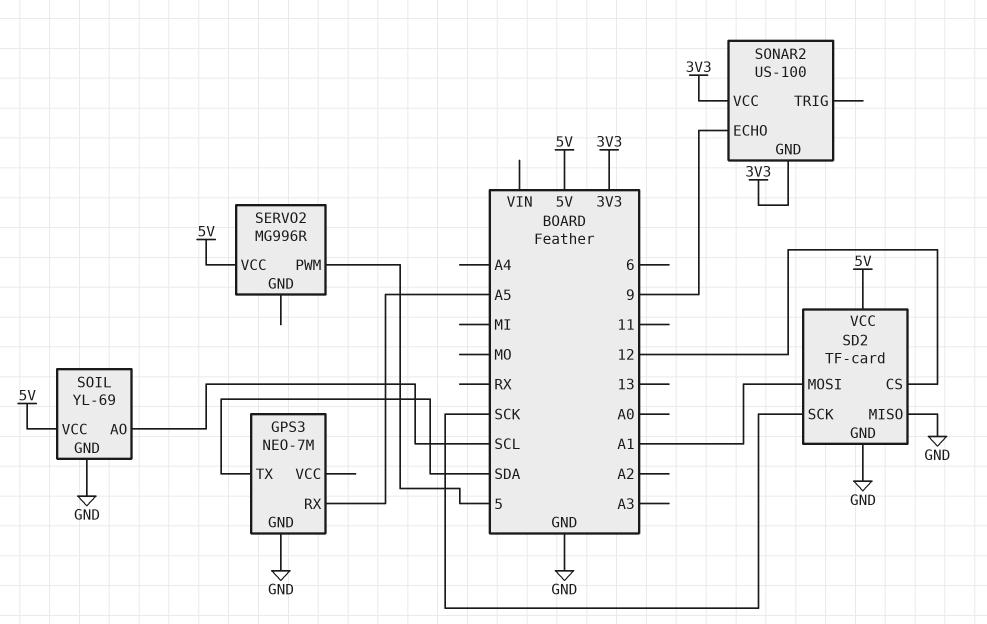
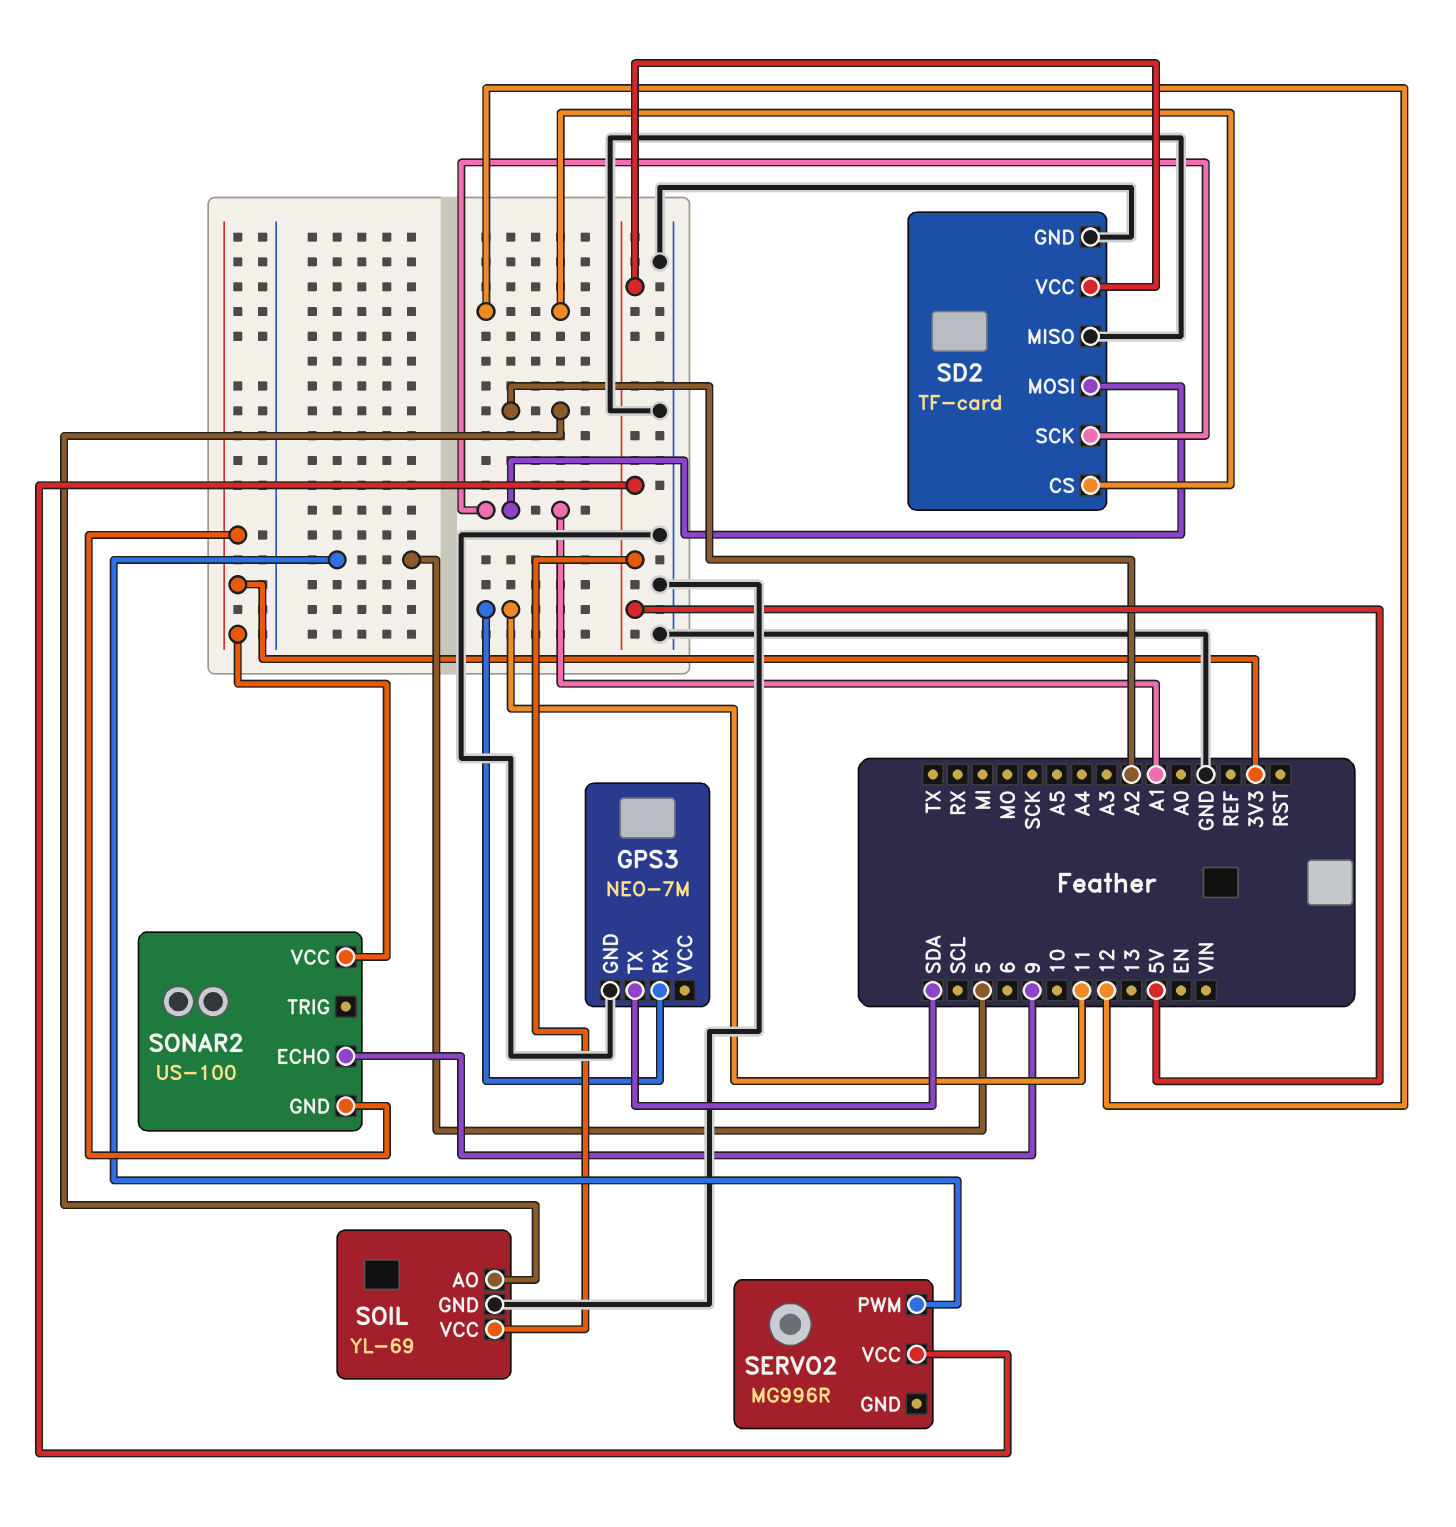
GPS3 pin RX: A5 -> 11
SD2 pin SCK: SCK -> A1
SOIL pin AO: SCL -> A2

